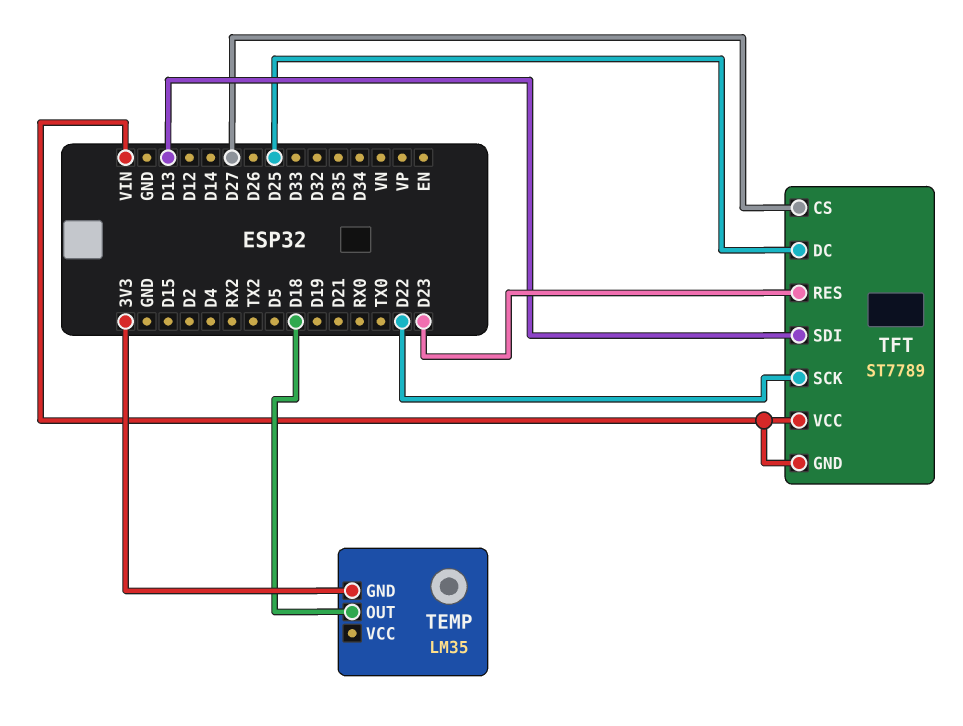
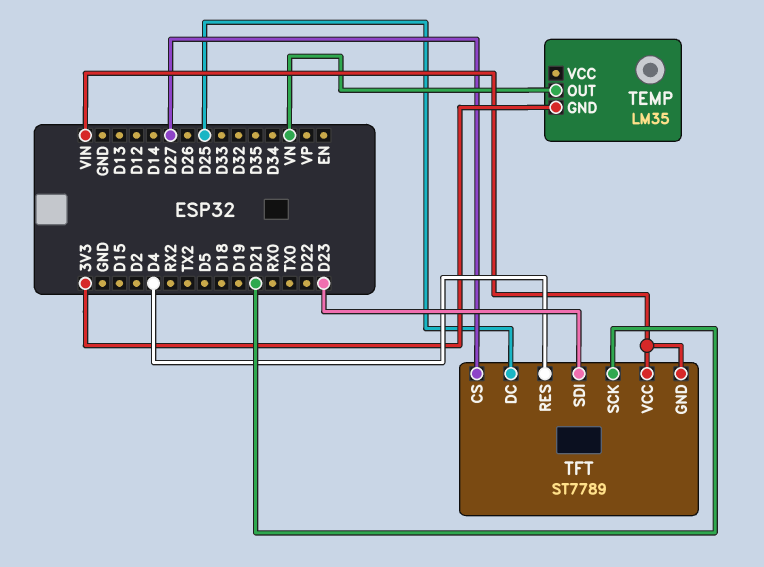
TEMP pin OUT: D18 -> VN
TFT pin RES: D23 -> D4
TFT pin SCK: D22 -> D21
TFT pin SDI: D13 -> D23

